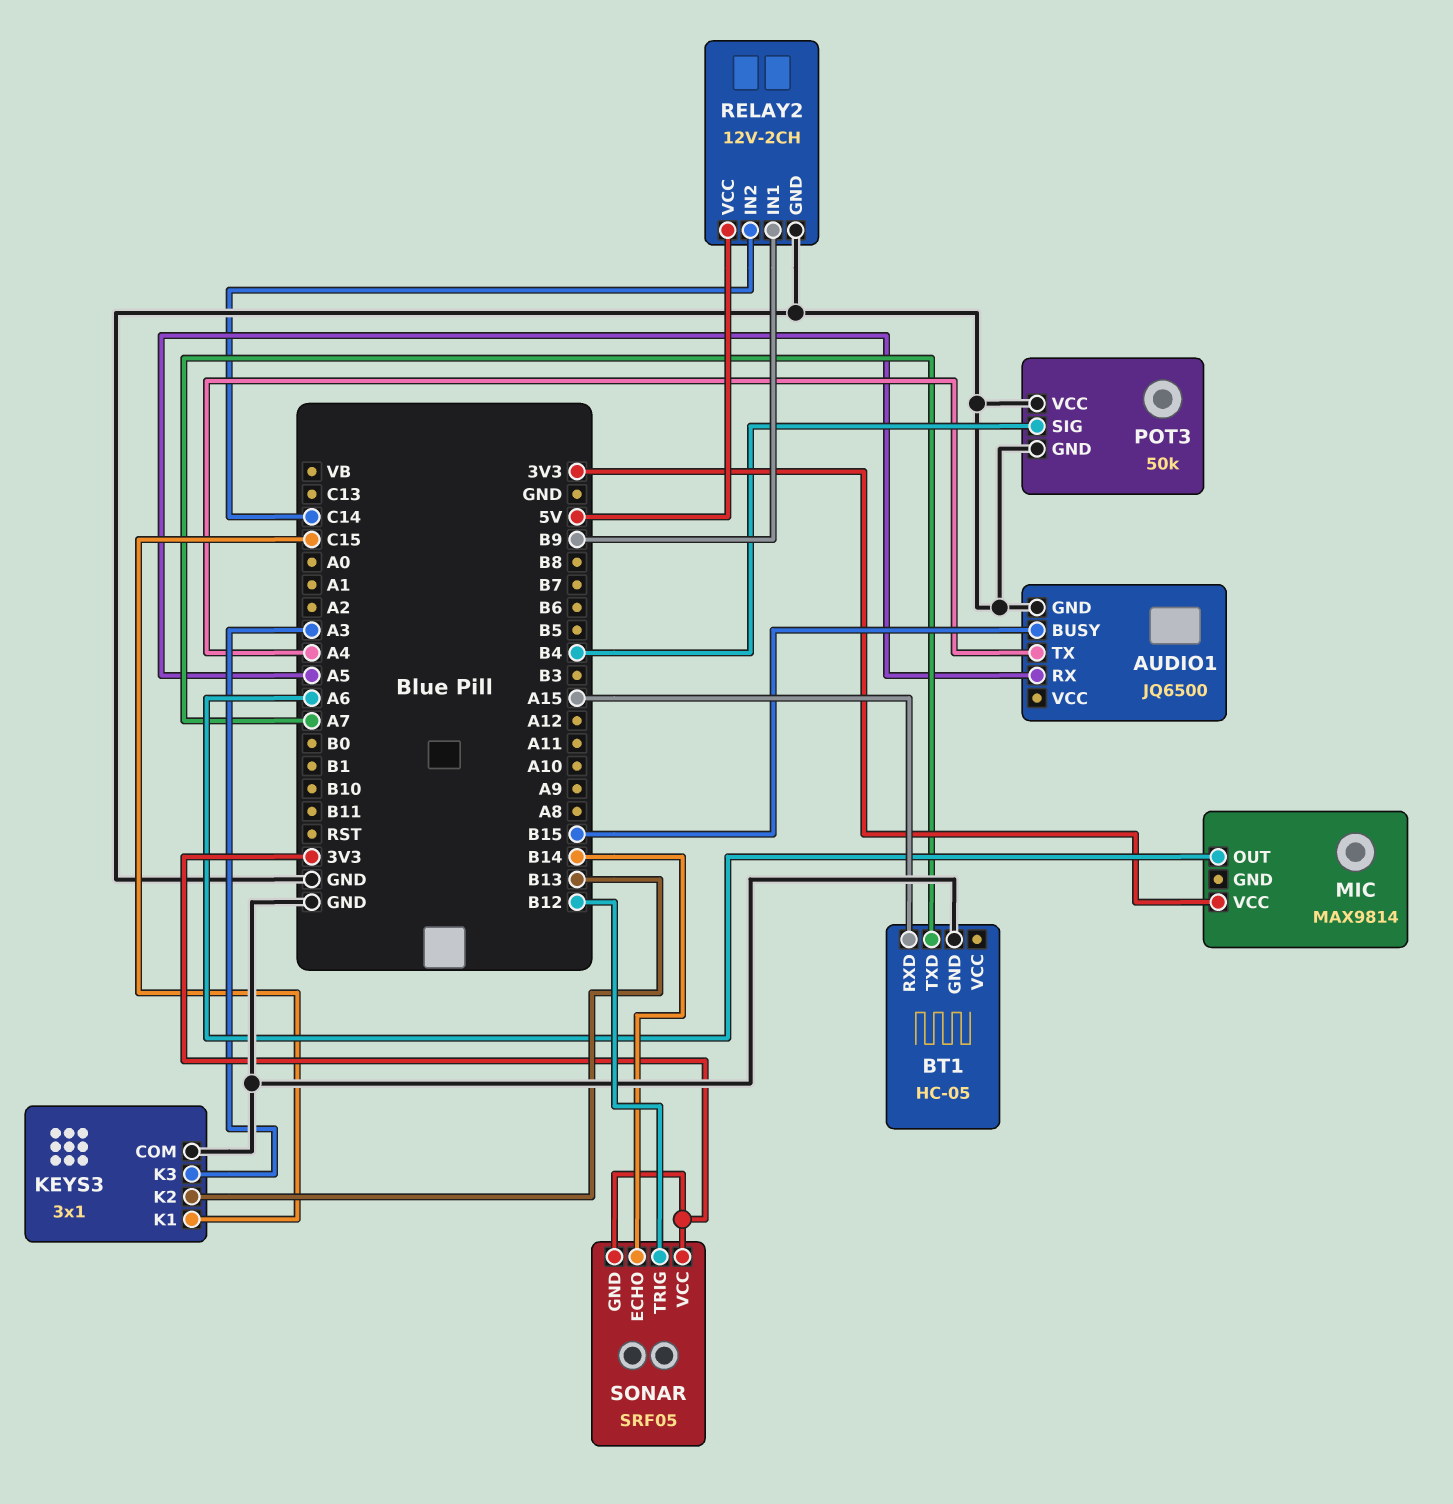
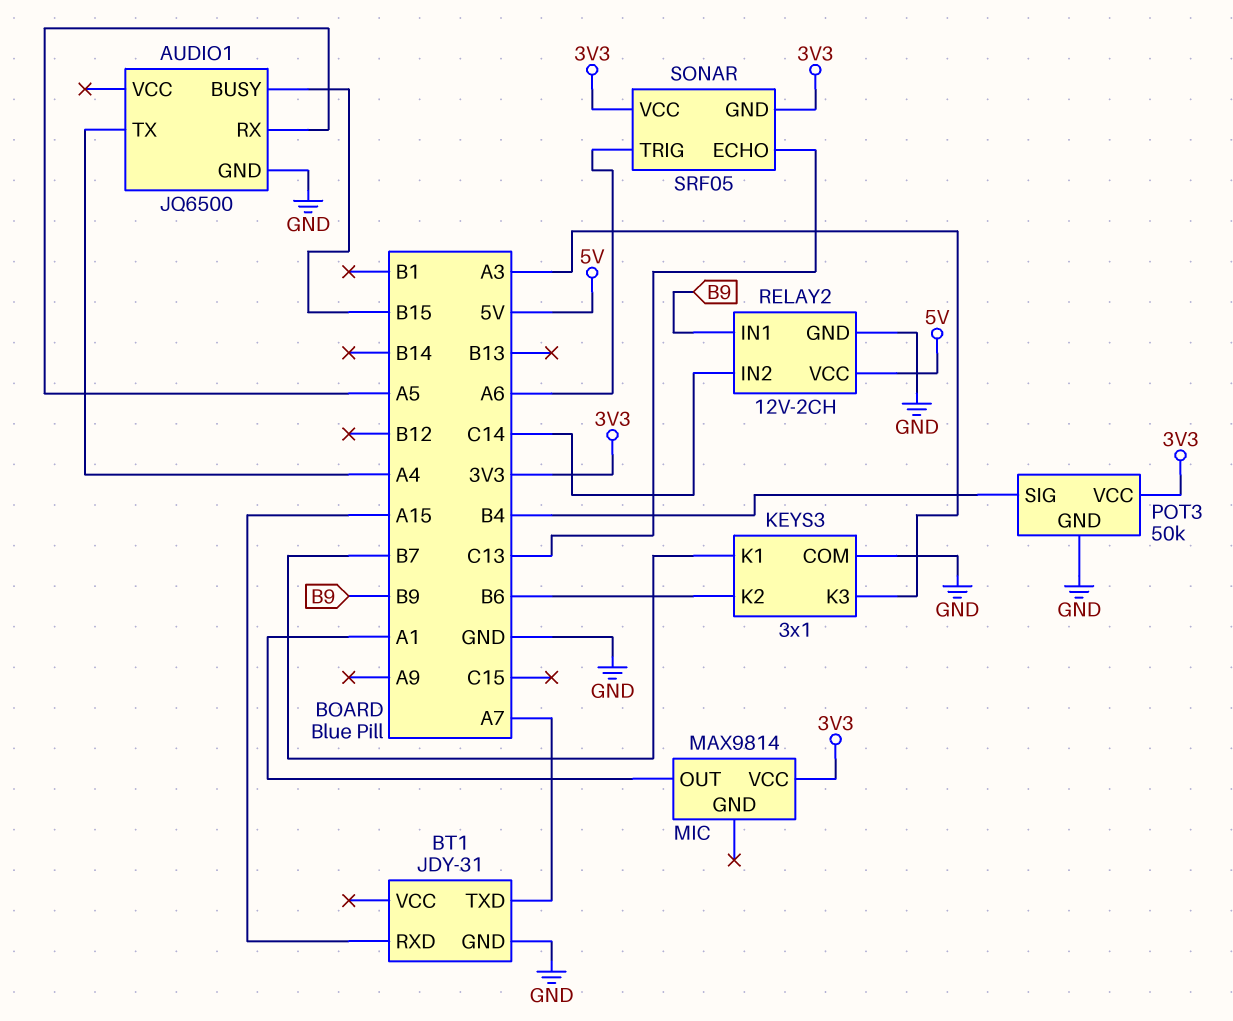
BT1: HC-05 -> JDY-31
KEYS3 pin K1: C15 -> B7
KEYS3 pin K2: B13 -> B6
MIC pin OUT: A6 -> A1
POT3 pin VCC: GND -> 3V3
SONAR pin ECHO: B14 -> C13
SONAR pin TRIG: B12 -> A6

